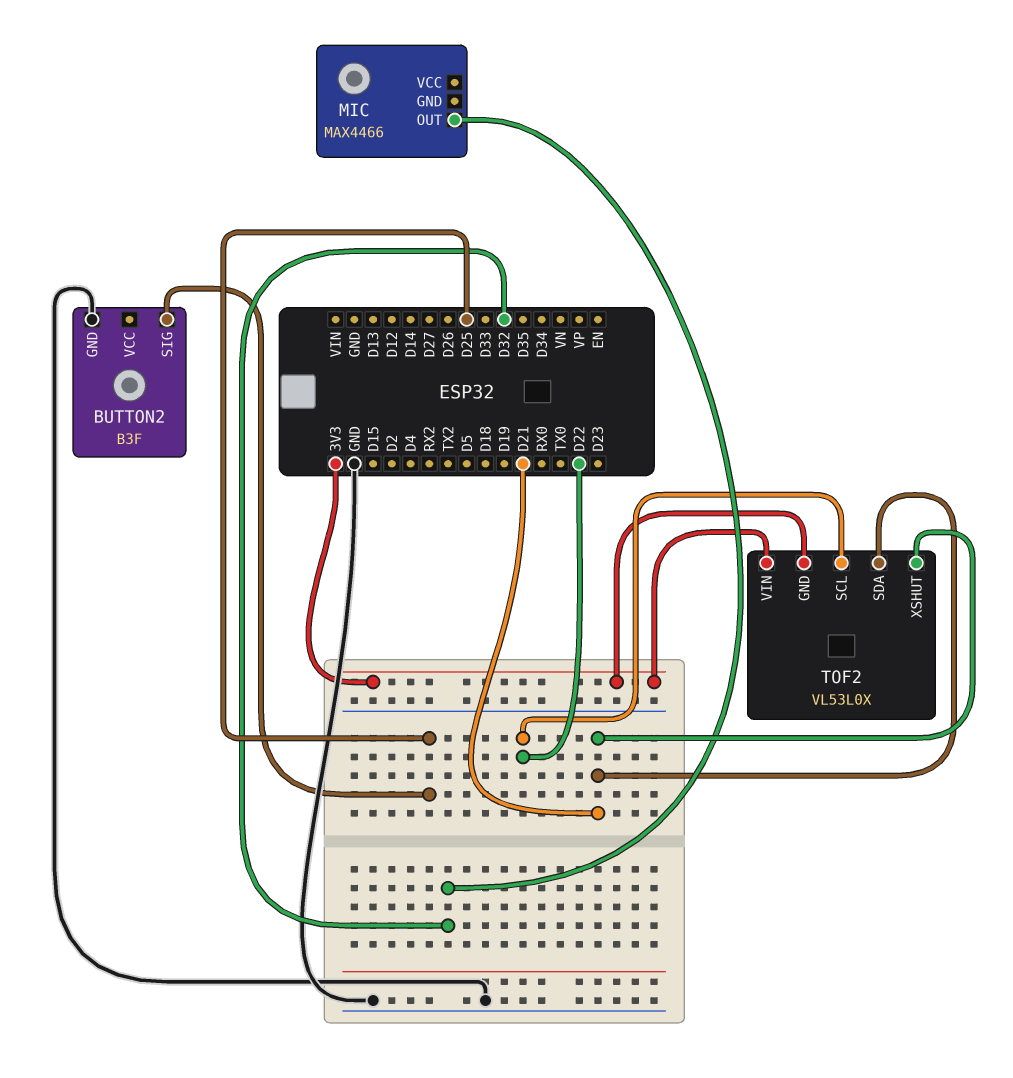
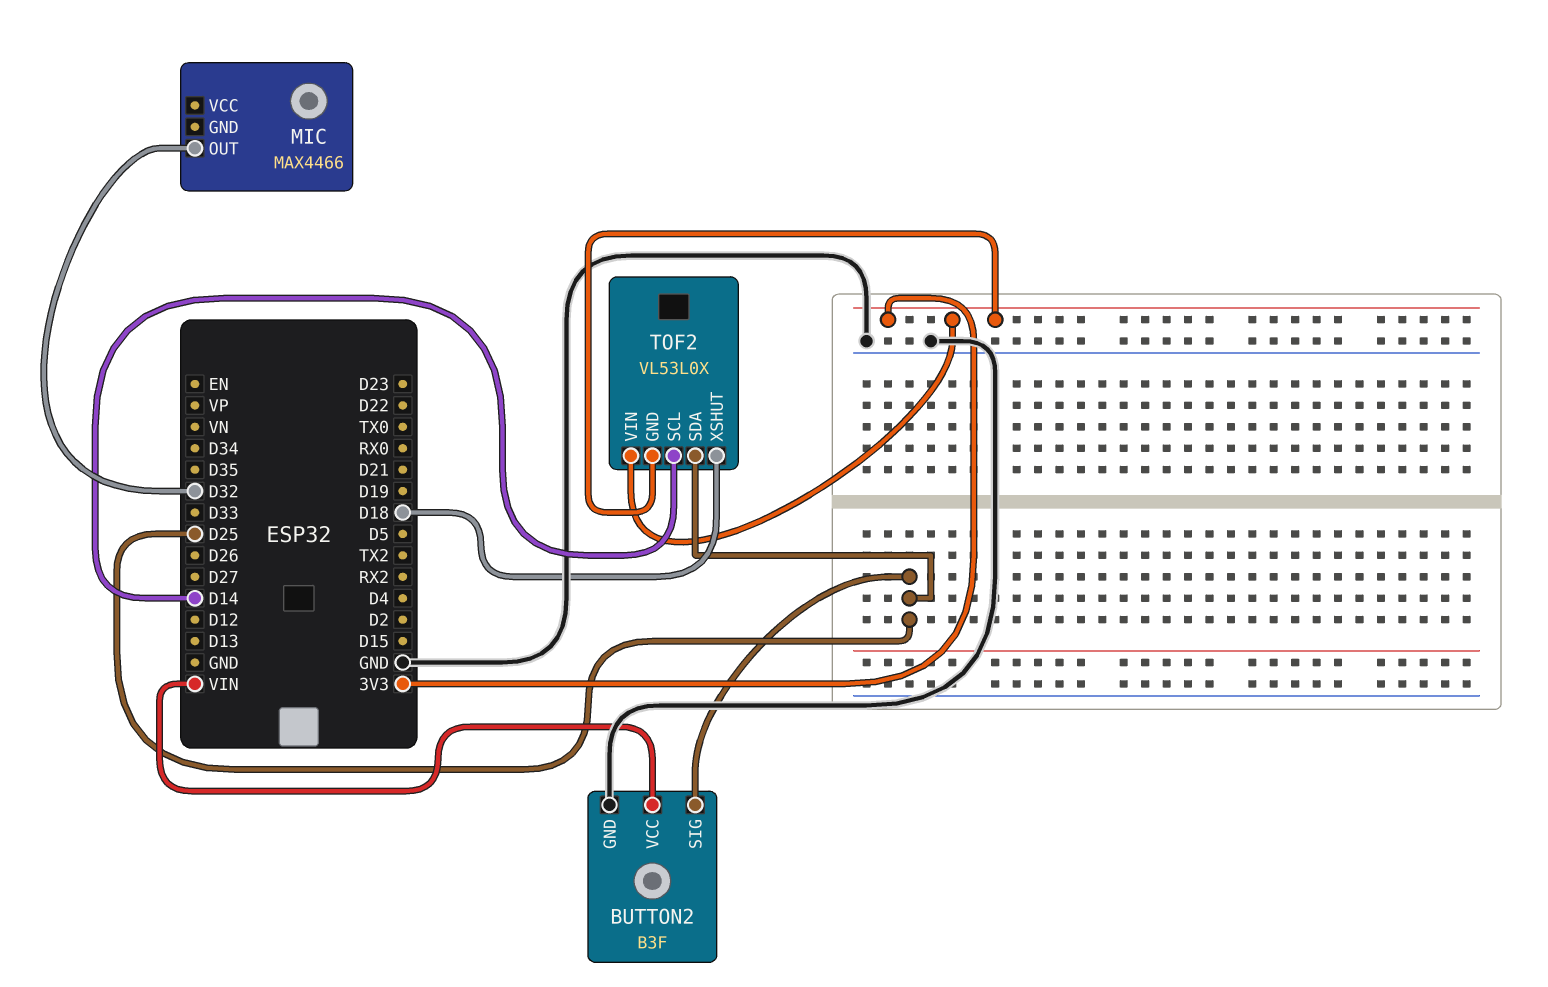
BUTTON2 pin VCC: none -> VIN
TOF2 pin SCL: D22 -> D14
TOF2 pin SDA: D21 -> D25
TOF2 pin XSHUT: D21 -> D18

